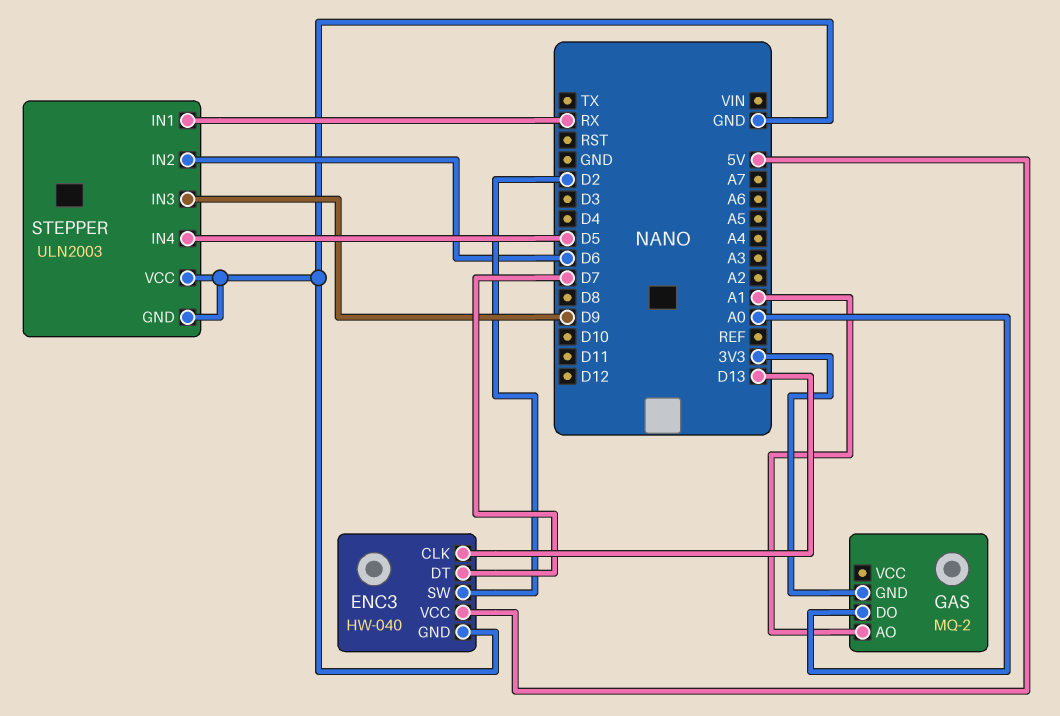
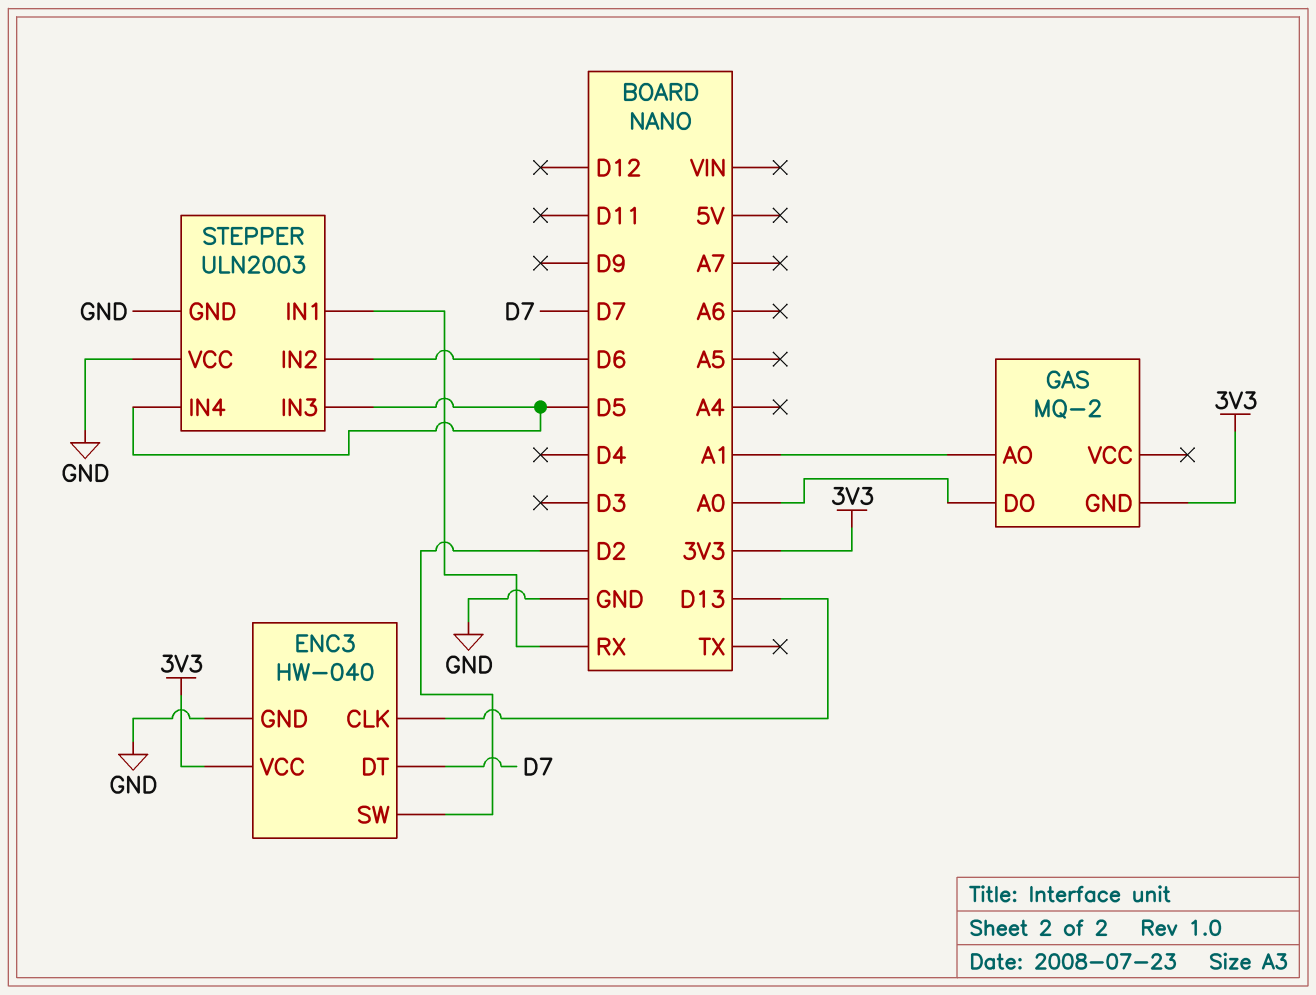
ENC3 pin VCC: 5V -> 3V3
STEPPER pin IN3: D9 -> D5

